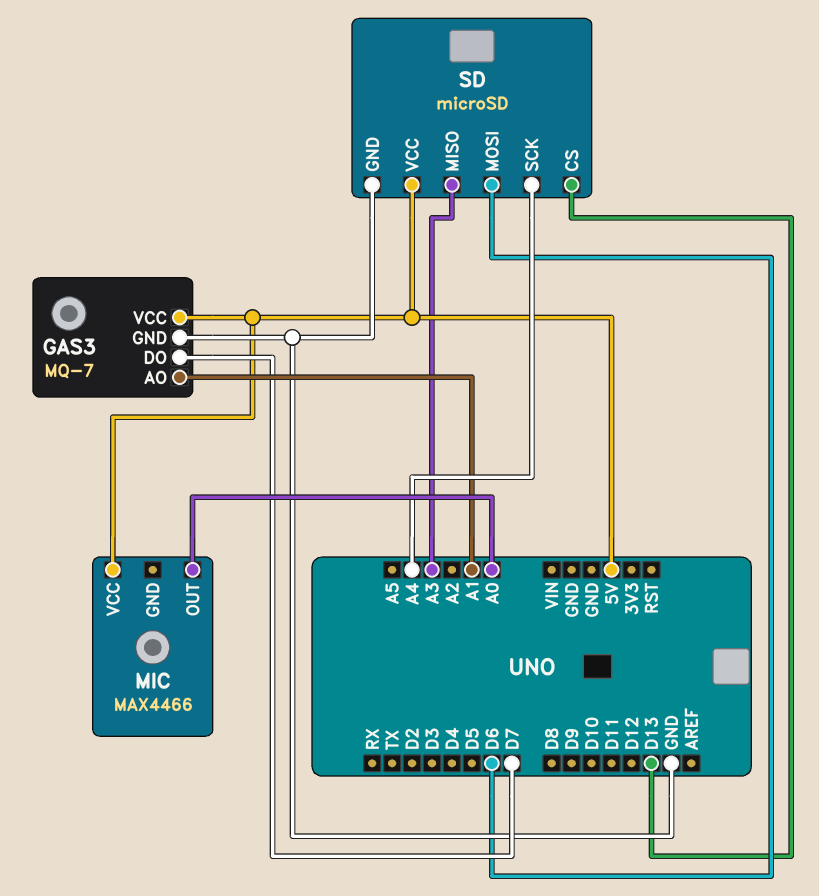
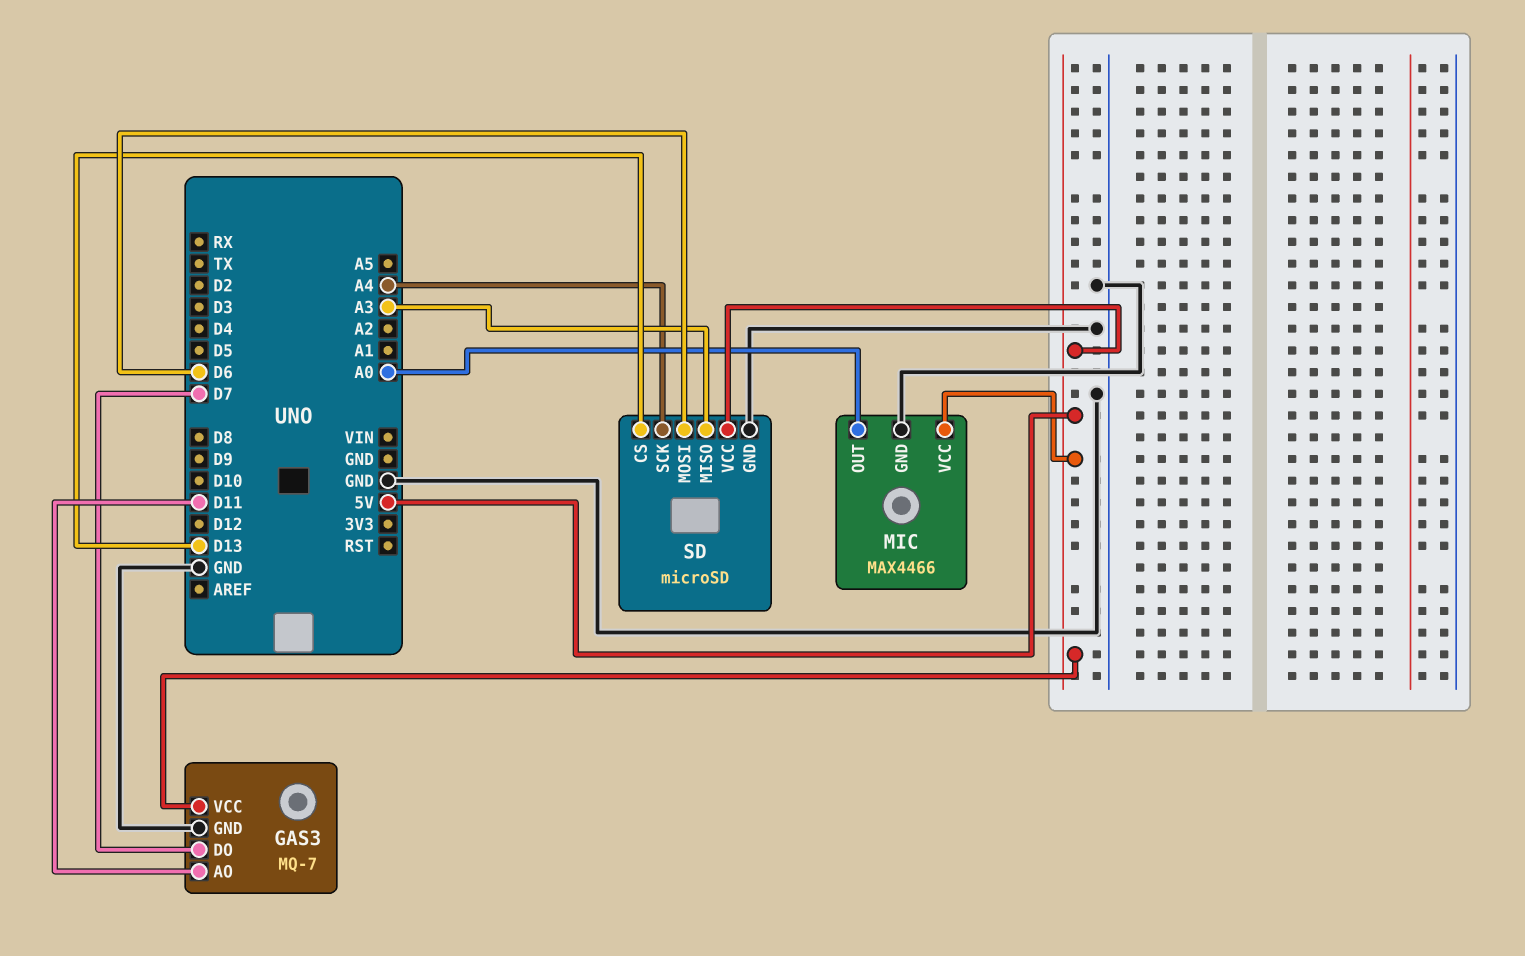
GAS3 pin AO: A1 -> D11
MIC pin GND: none -> GND

